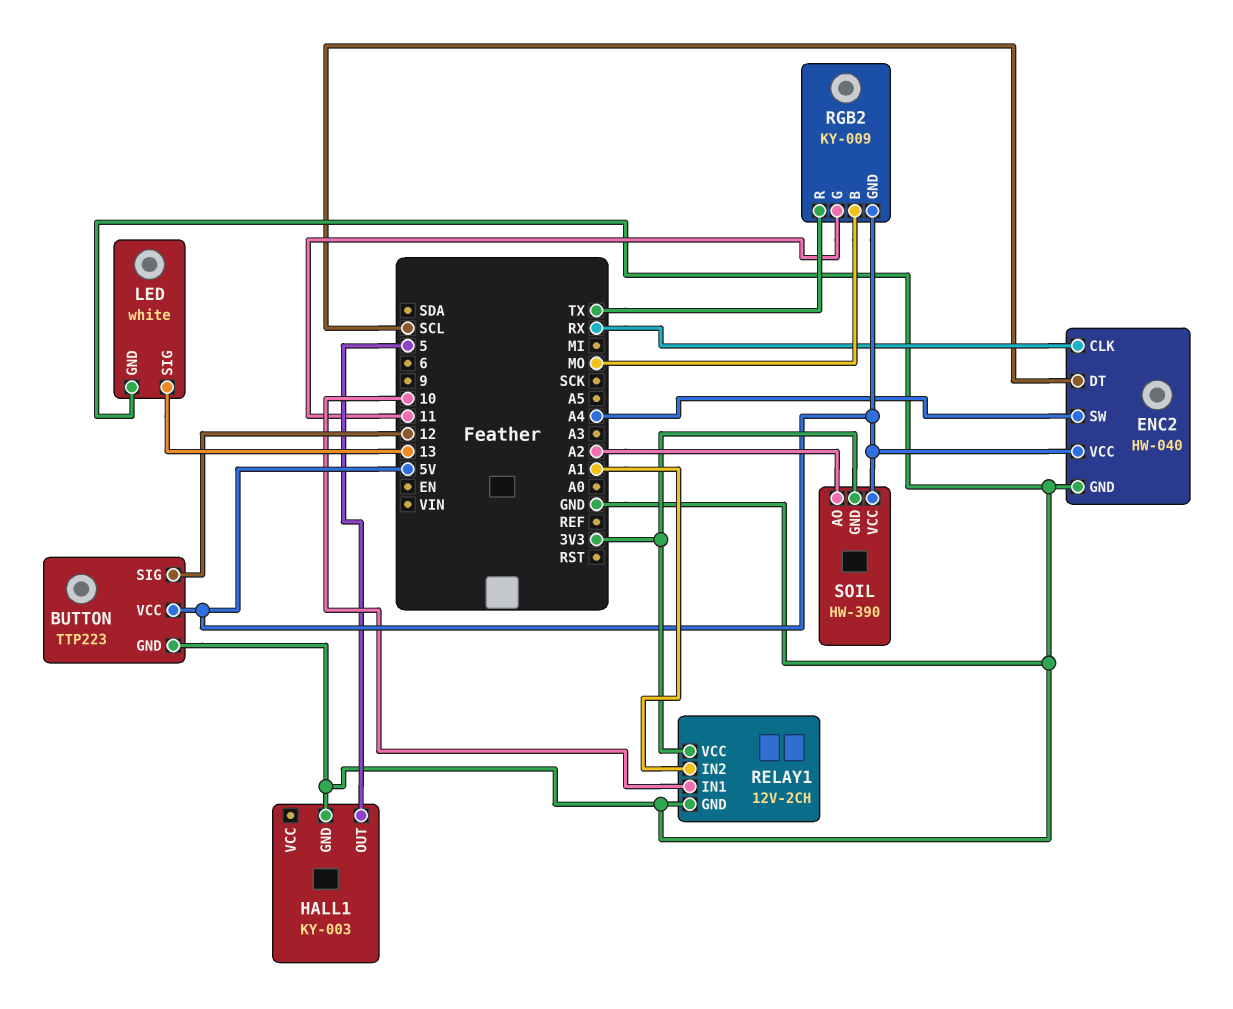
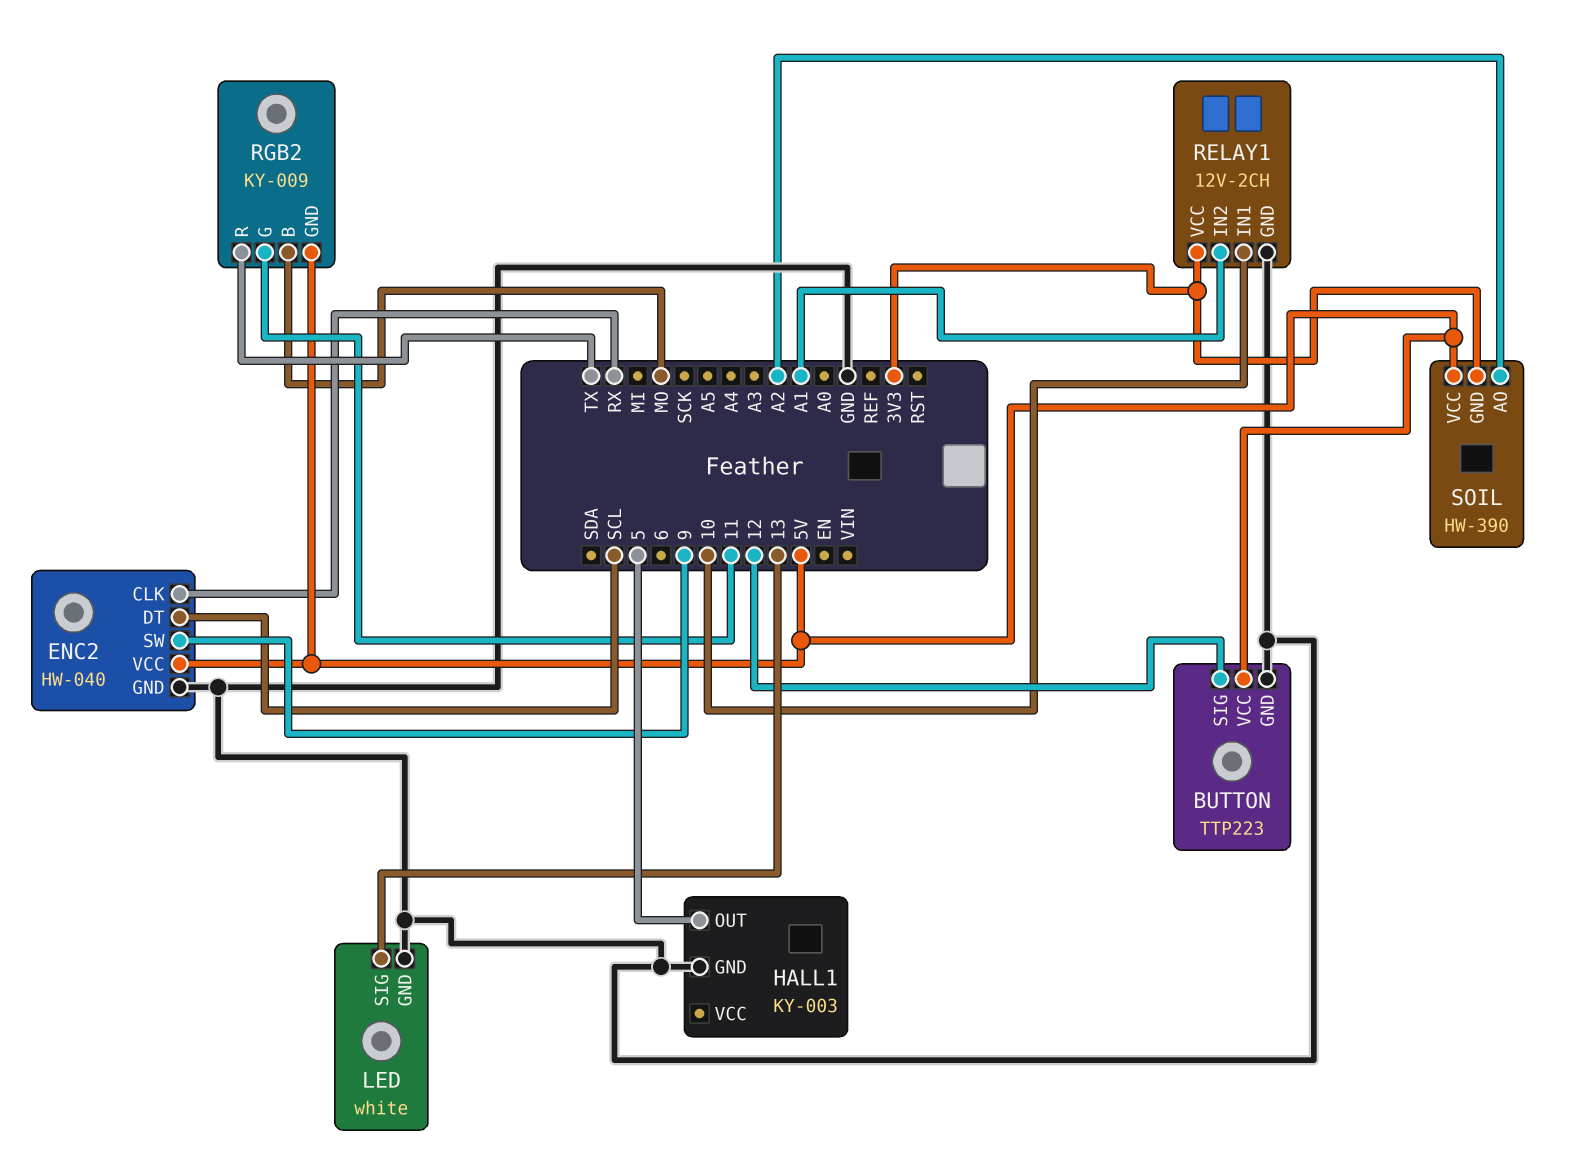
ENC2 pin SW: A4 -> 9

